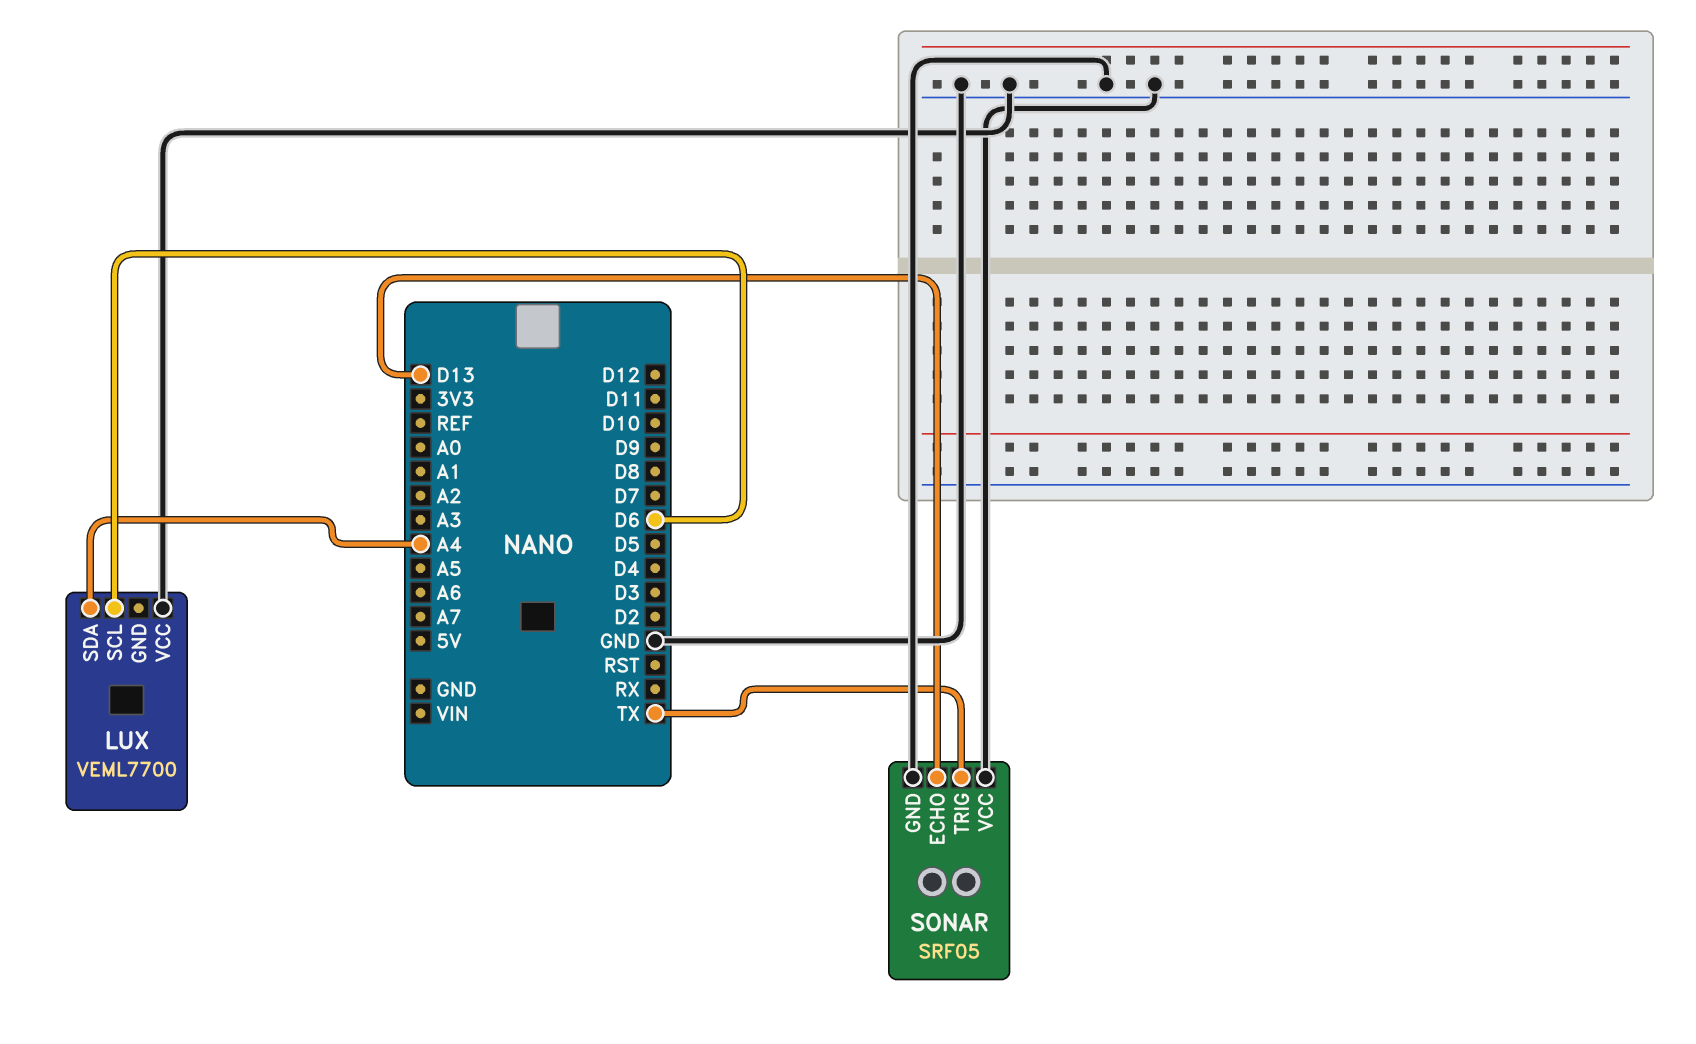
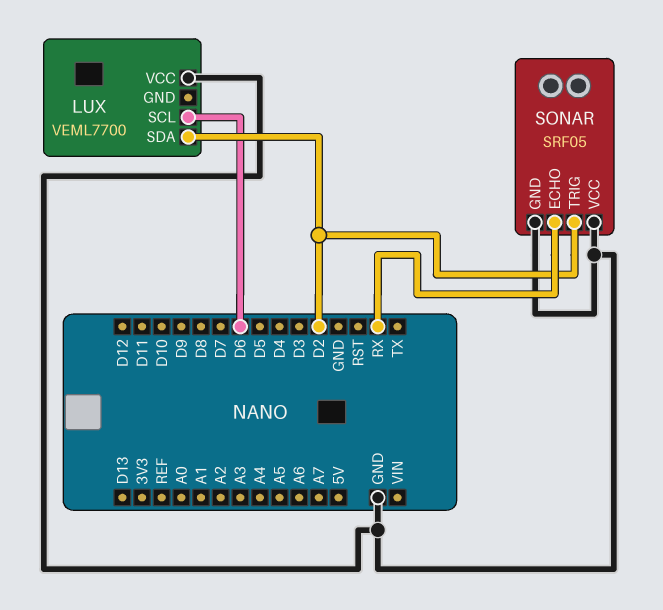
LUX pin SDA: A4 -> D2
SONAR pin ECHO: D13 -> RX
SONAR pin TRIG: TX -> D2

